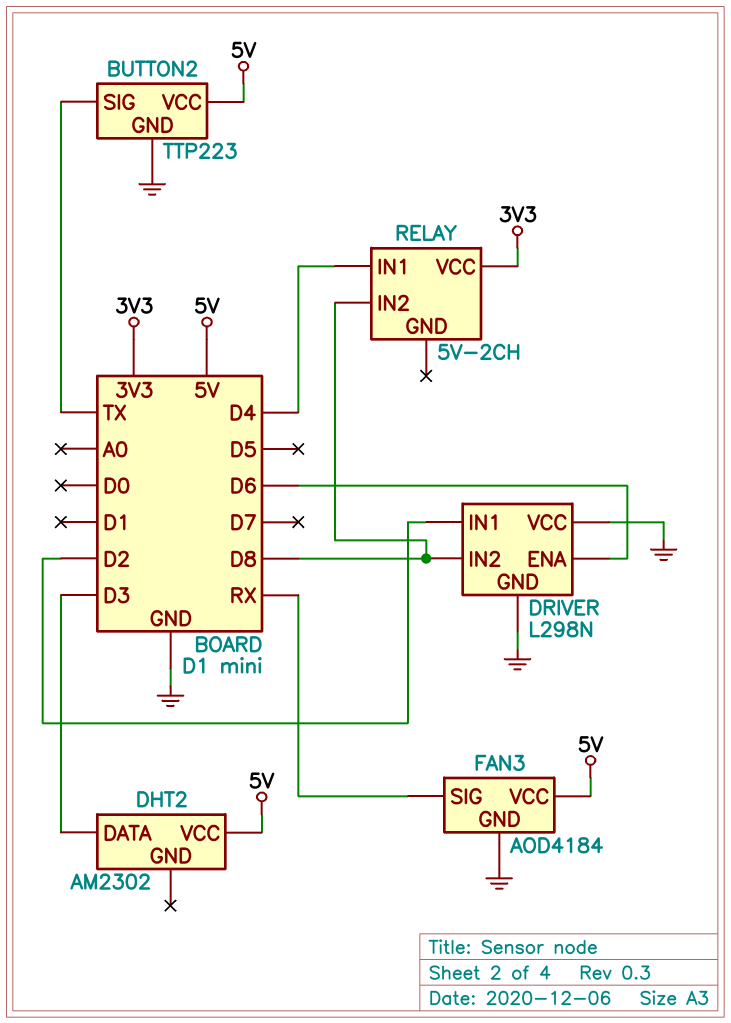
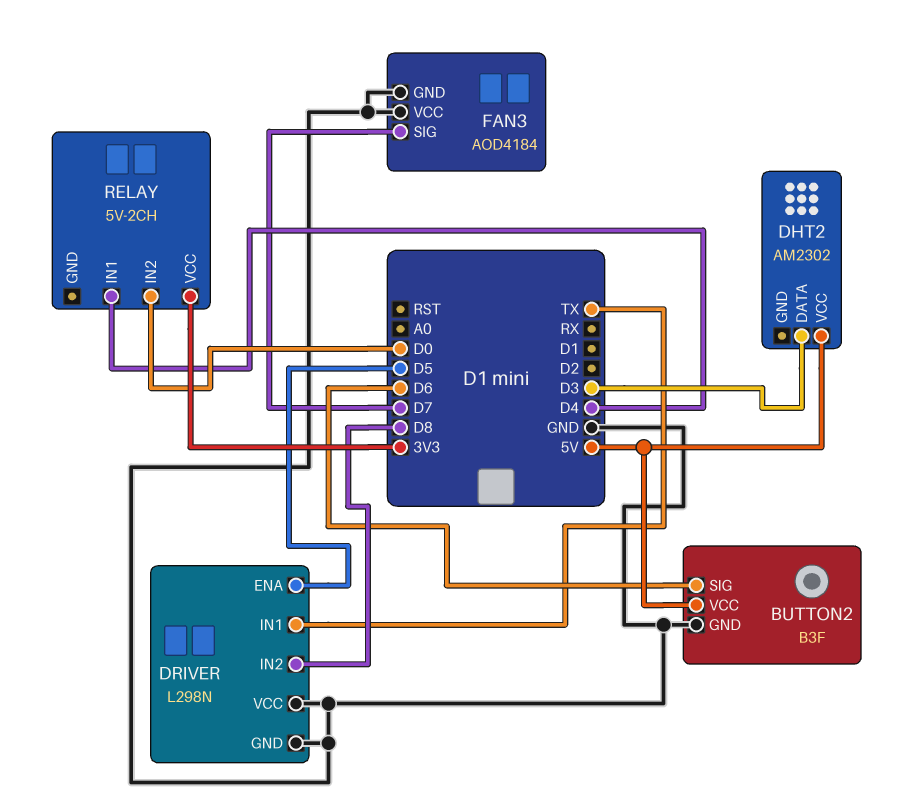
BUTTON2: TTP223 -> B3F
BUTTON2 pin SIG: TX -> D6
DRIVER pin ENA: D6 -> D5
DRIVER pin IN1: D2 -> TX
FAN3 pin SIG: RX -> D7
FAN3 pin VCC: 5V -> GND
RELAY pin IN2: D8 -> D0

